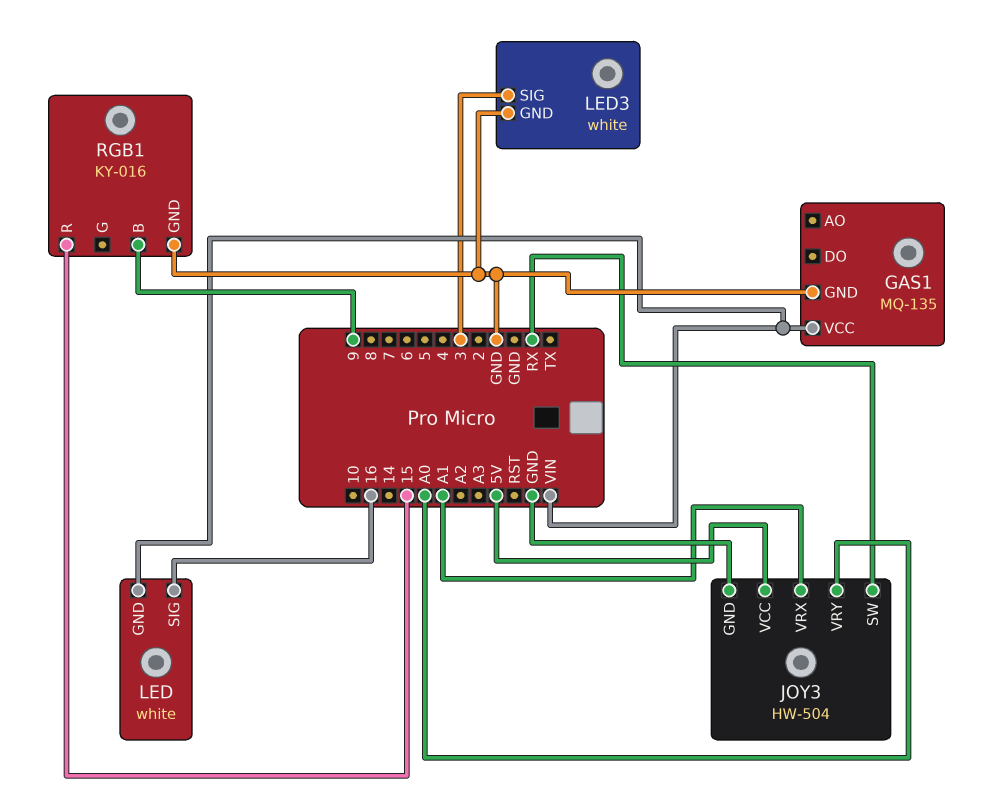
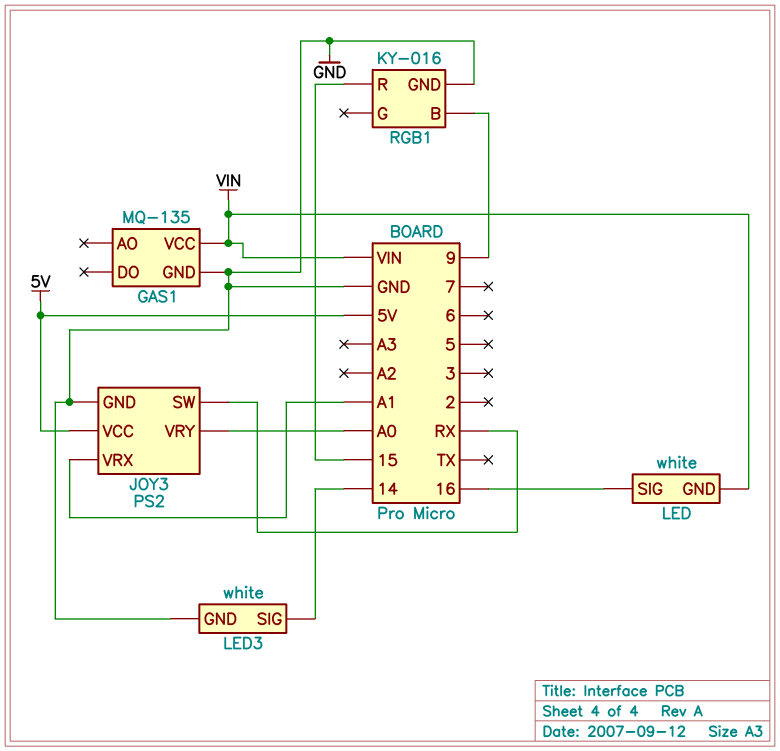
JOY3: HW-504 -> PS2
LED3 pin SIG: 3 -> 14

